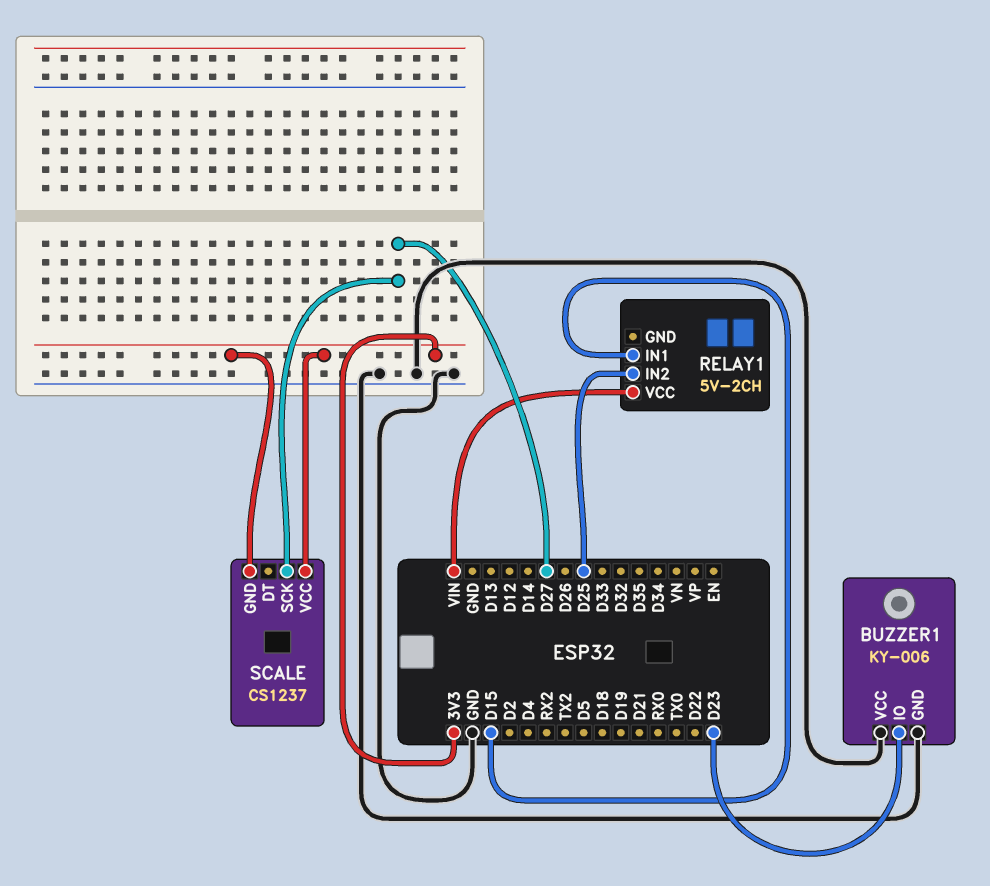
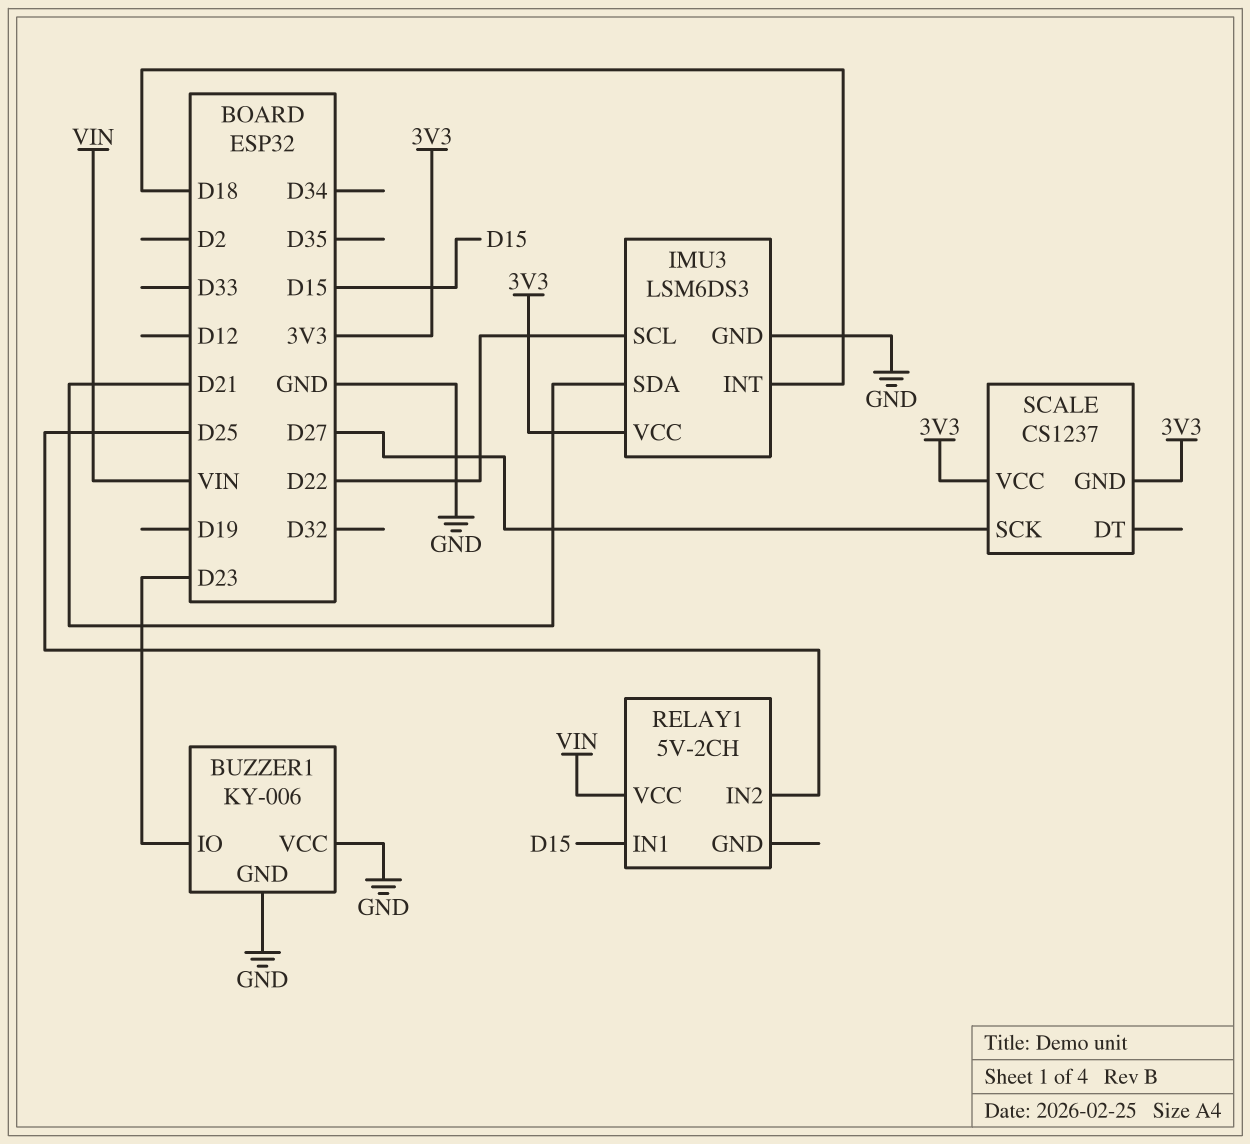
IMU3: none -> LSM6DS3
IMU3 pin GND: none -> GND
IMU3 pin INT: none -> D18
IMU3 pin SCL: none -> D22
IMU3 pin SDA: none -> D21
IMU3 pin VCC: none -> 3V3

